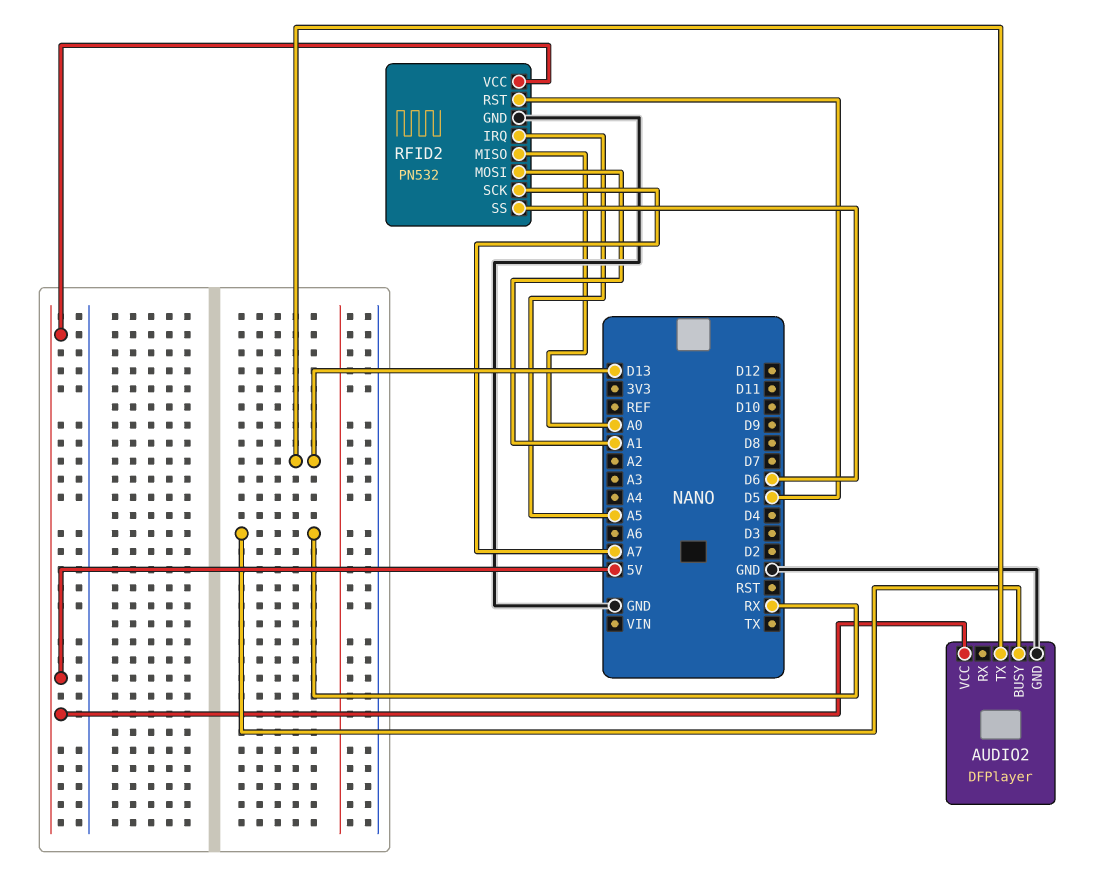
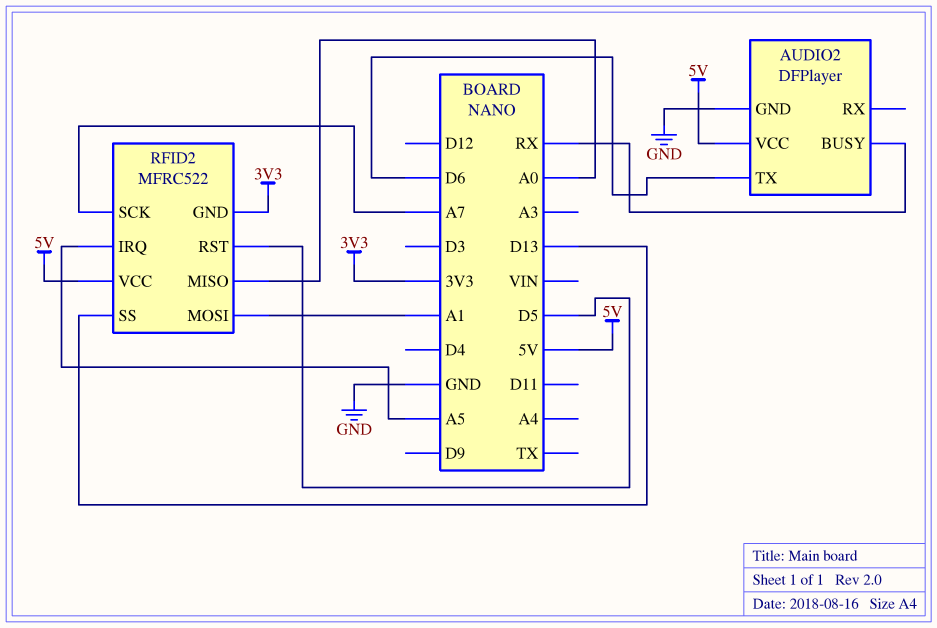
AUDIO2 pin TX: D13 -> D6
RFID2: PN532 -> MFRC522
RFID2 pin GND: GND -> 3V3
RFID2 pin SS: D6 -> D13

